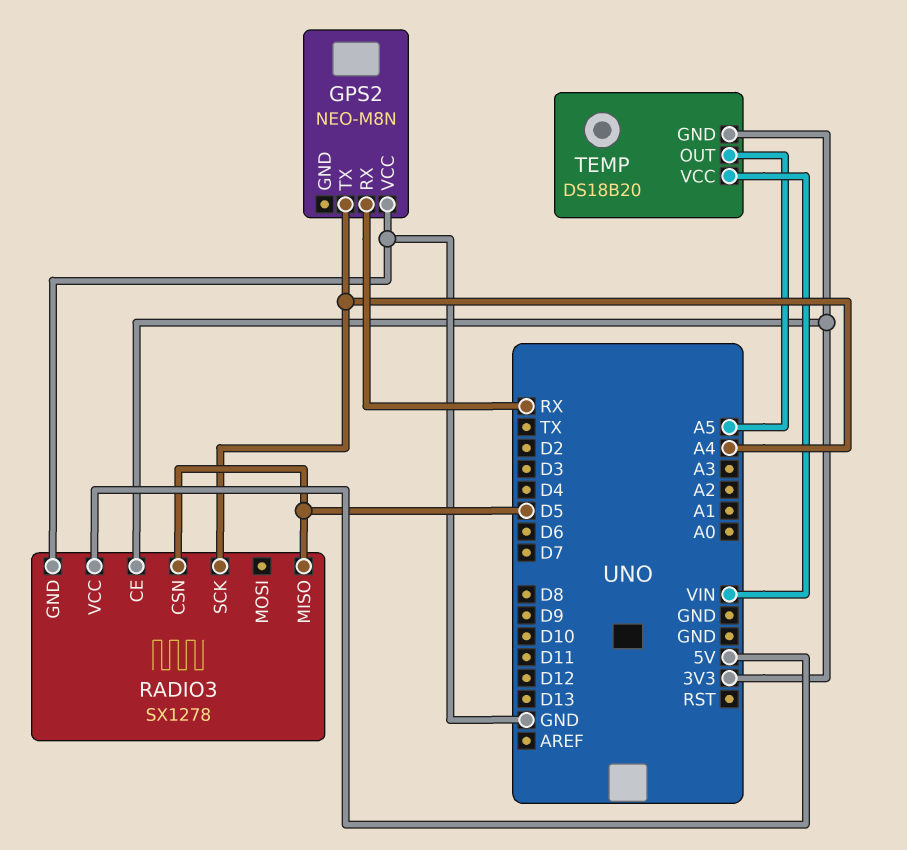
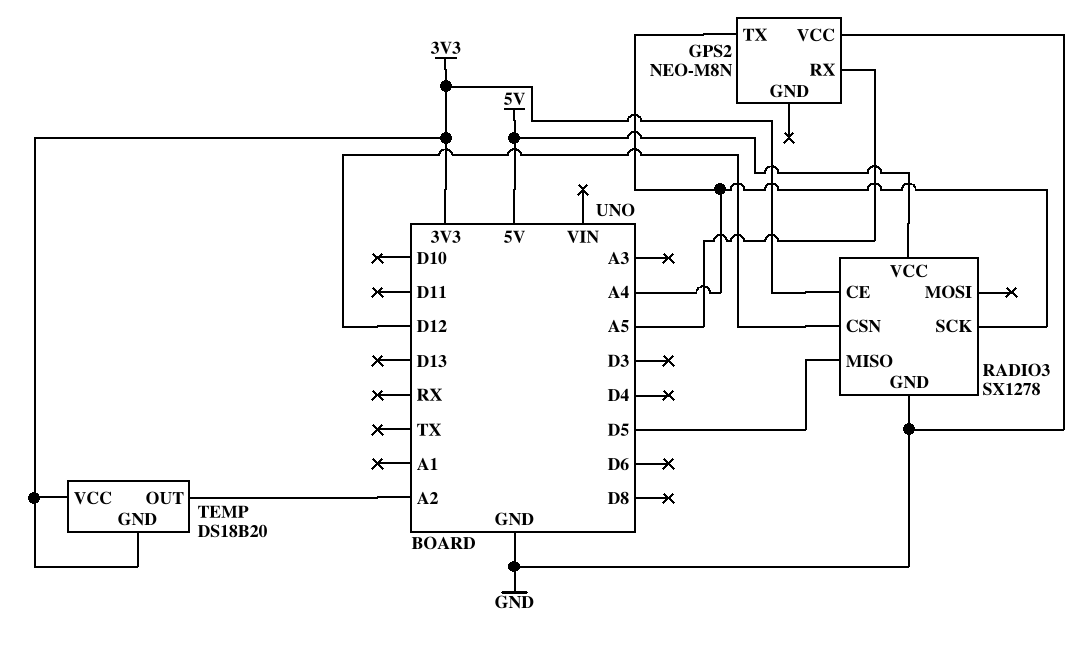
GPS2 pin RX: RX -> A5
RADIO3 pin CSN: D5 -> D12
TEMP pin OUT: A5 -> A2
TEMP pin VCC: VIN -> 3V3

